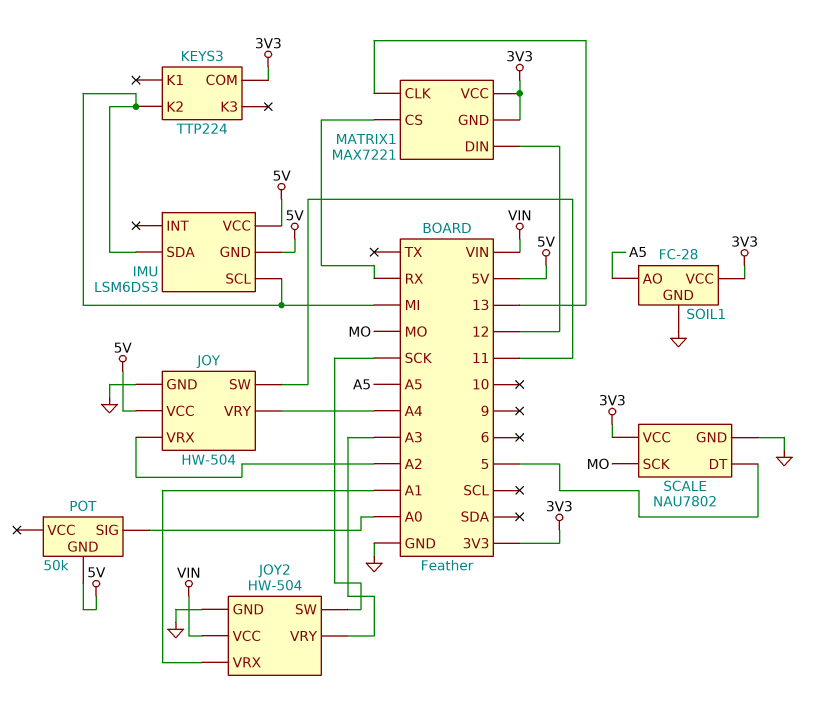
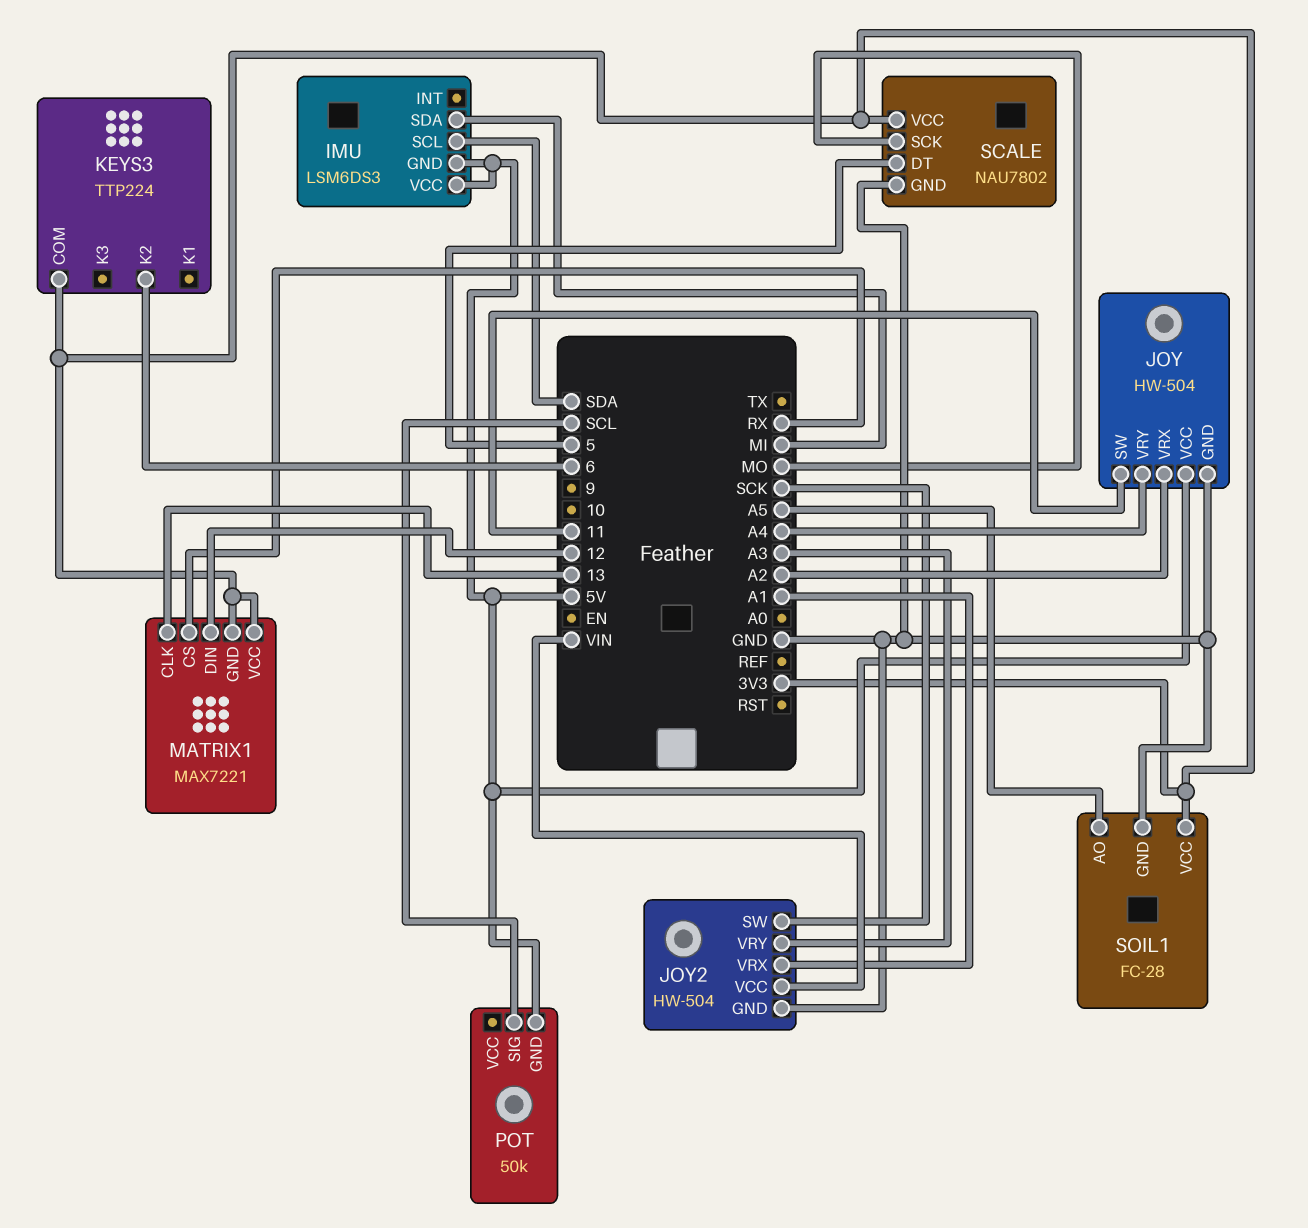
IMU pin SCL: MI -> SDA
KEYS3 pin K2: MI -> 6
POT pin SIG: A0 -> SCL

